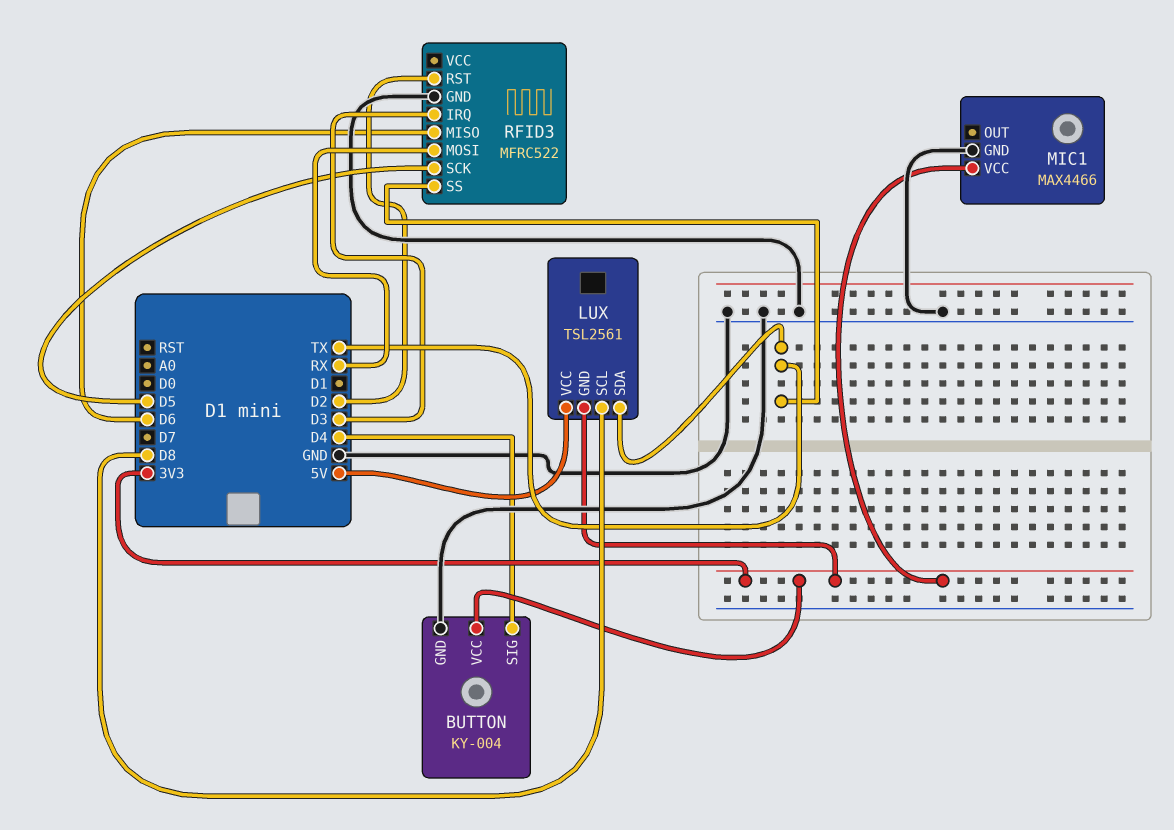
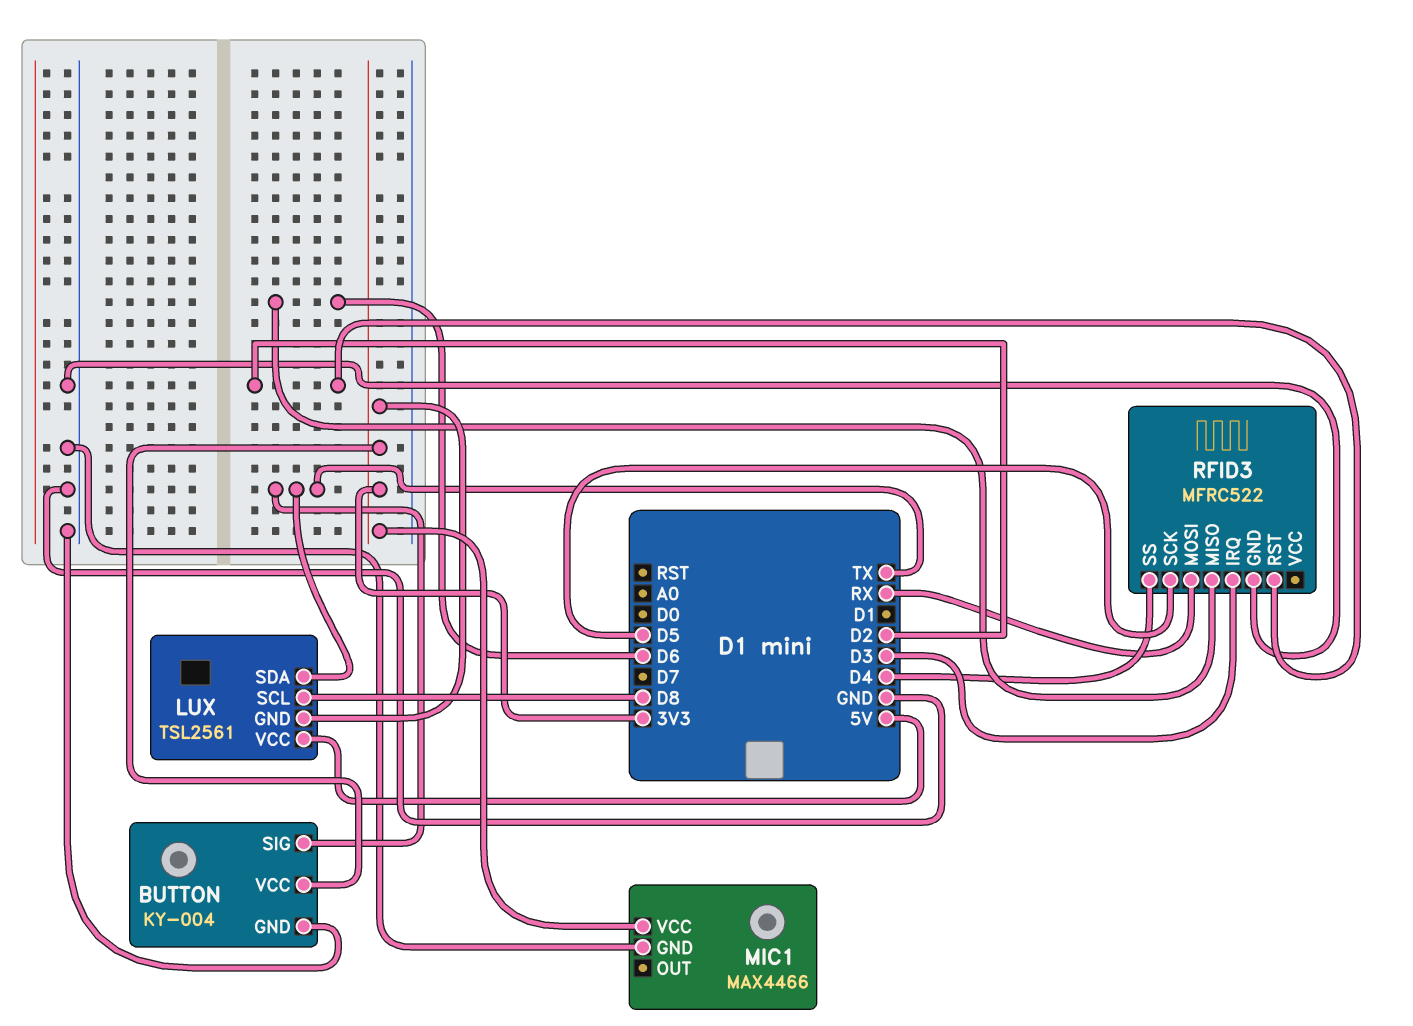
BUTTON pin SIG: D4 -> TX
RFID3 pin SS: TX -> D4

